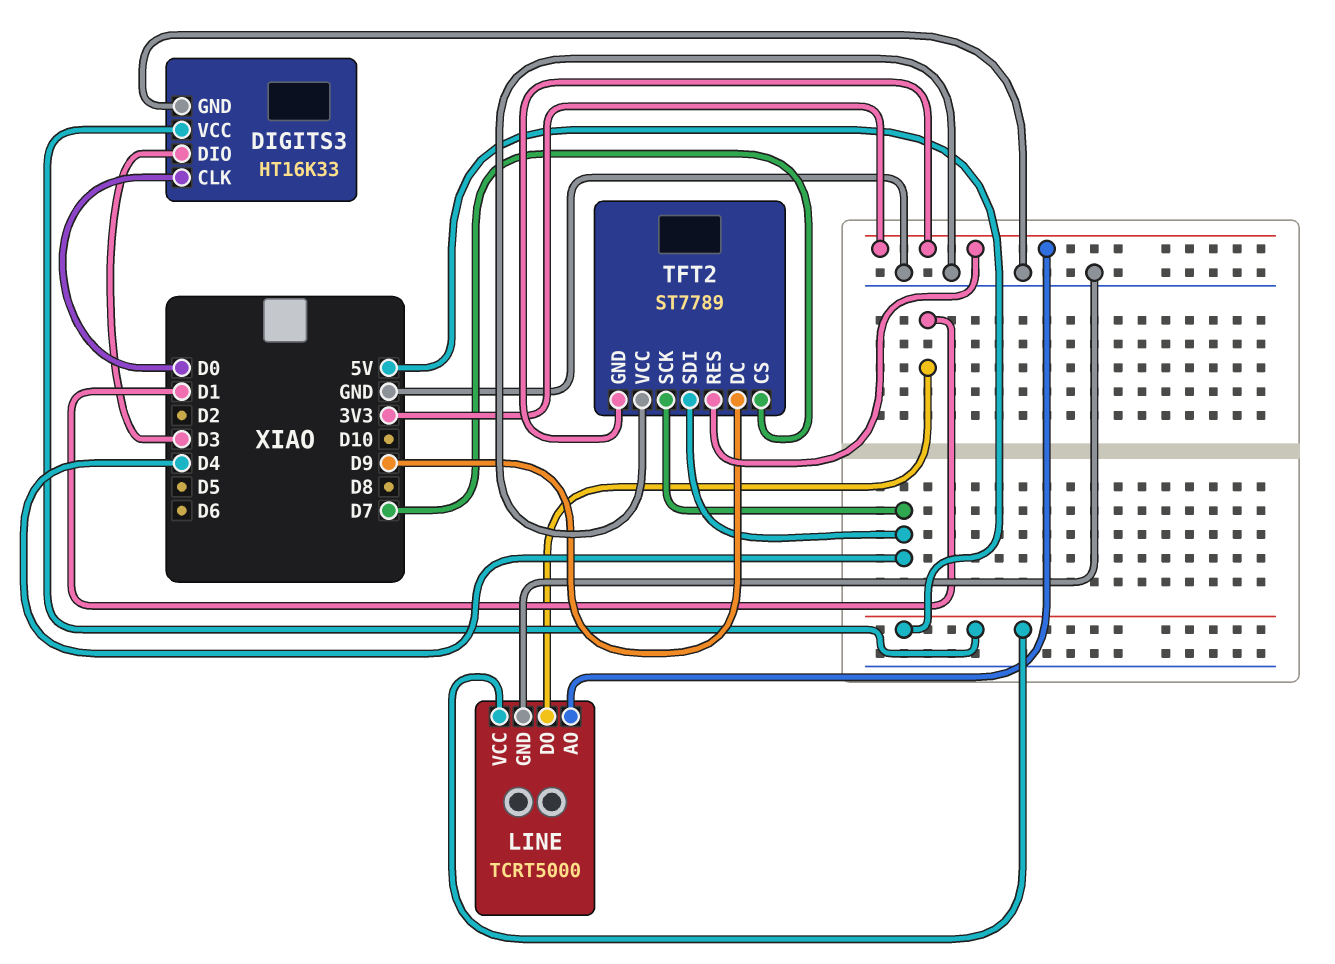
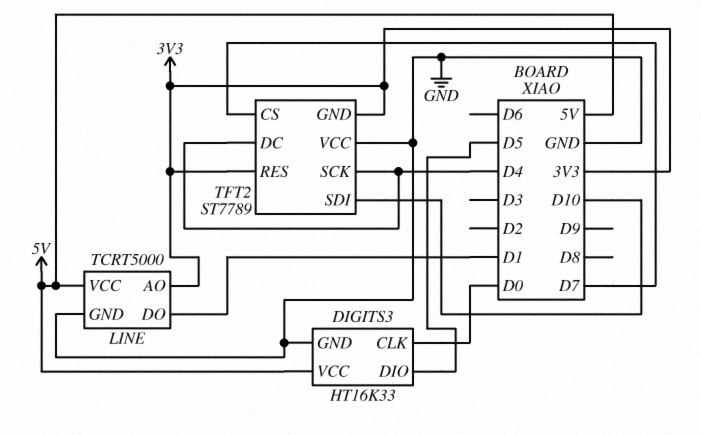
DIGITS3 pin DIO: D3 -> D5
TFT2 pin DC: D9 -> D4
TFT2 pin SDI: D4 -> D10

